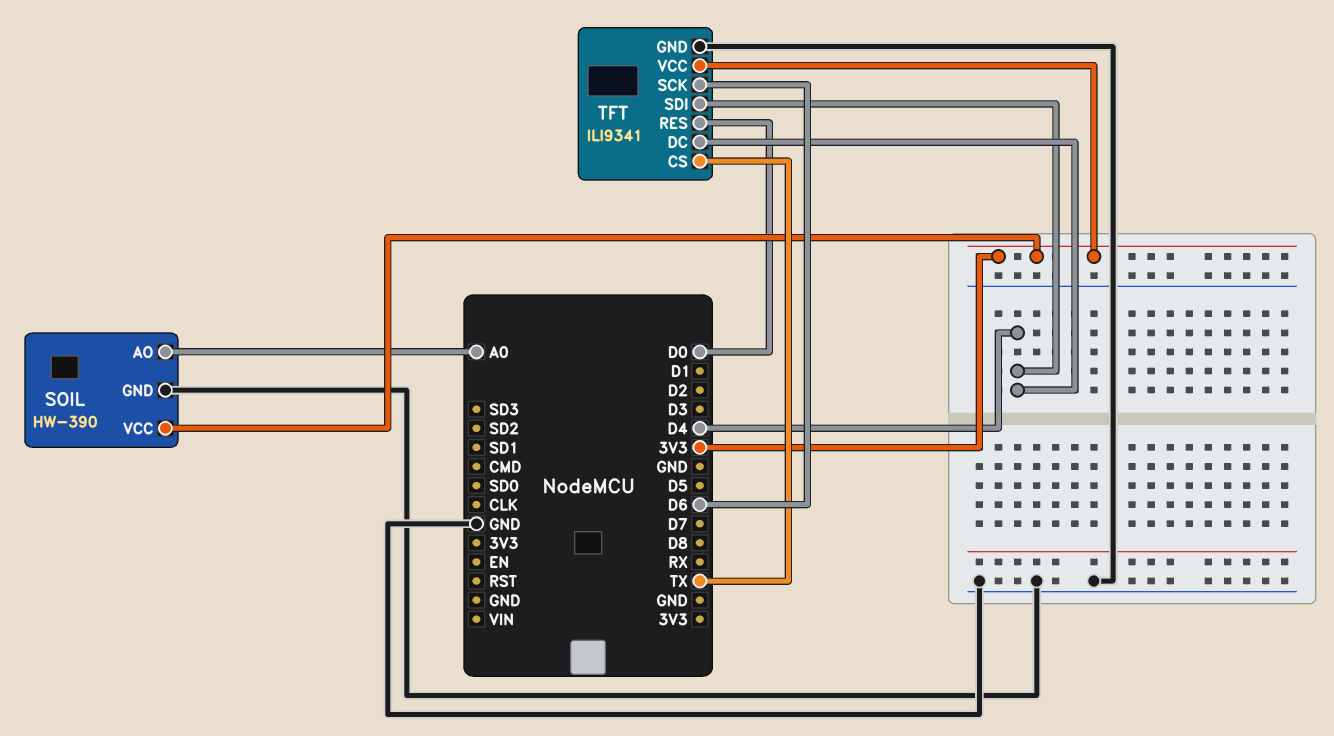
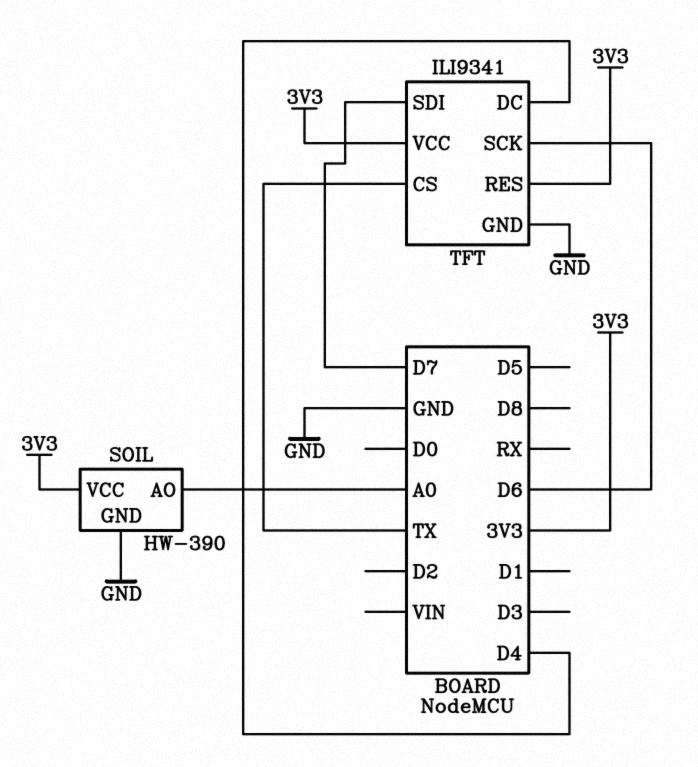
TFT pin RES: D0 -> 3V3
TFT pin SDI: D4 -> D7

